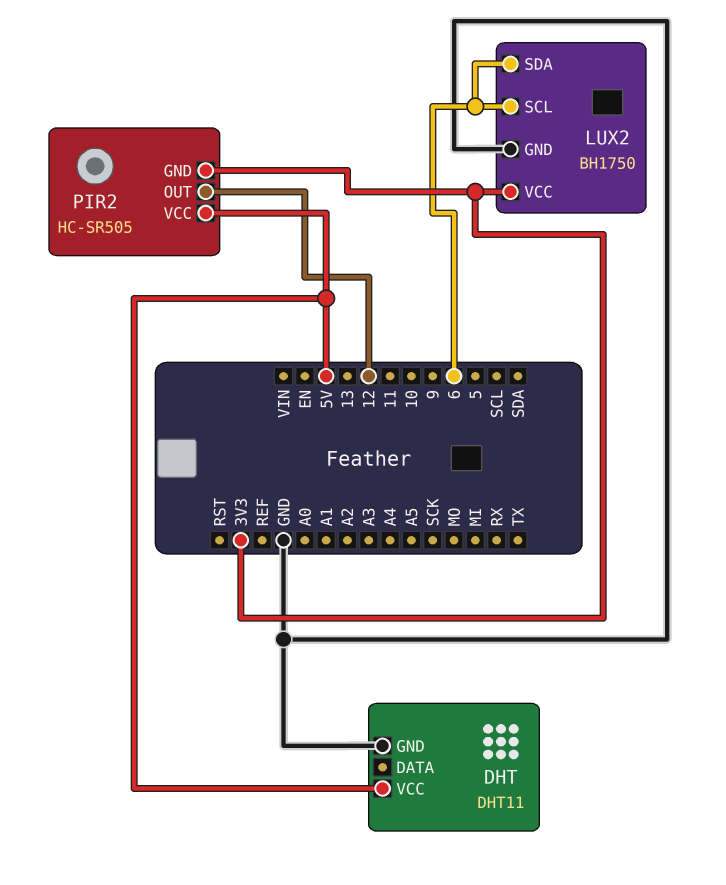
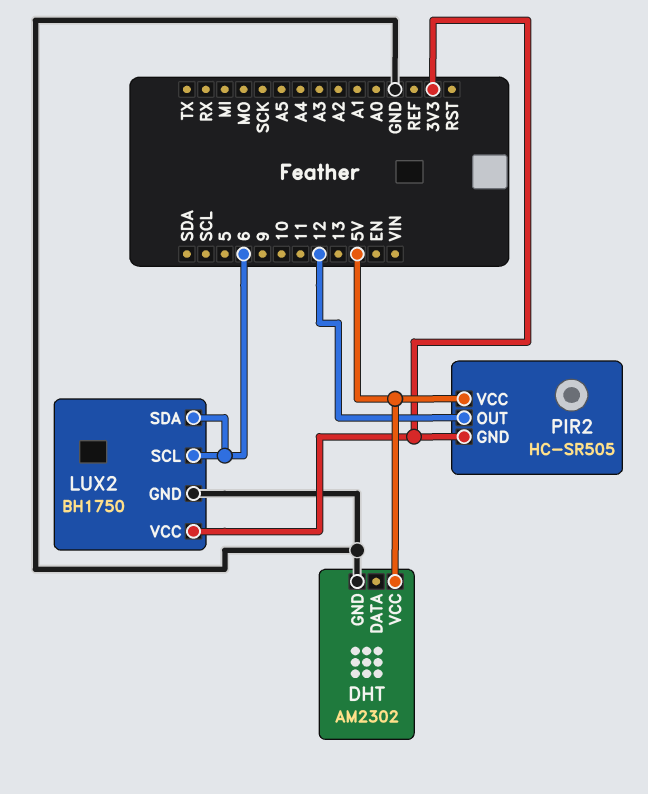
DHT: DHT11 -> AM2302

